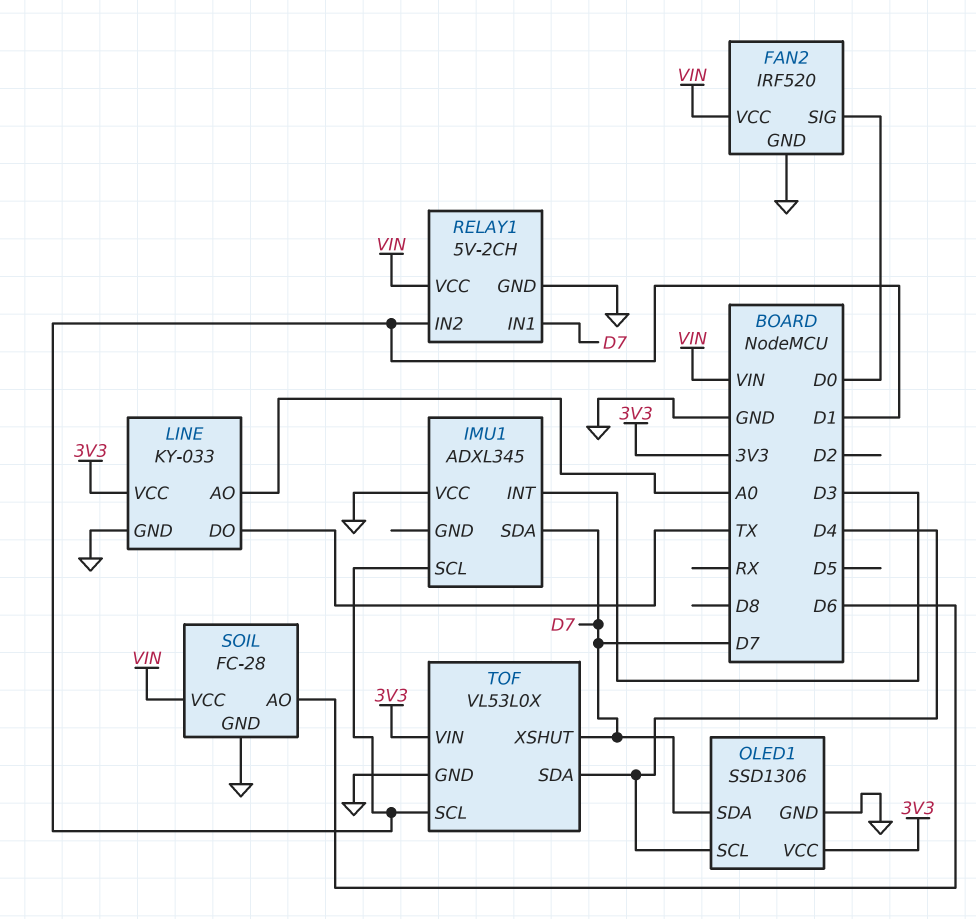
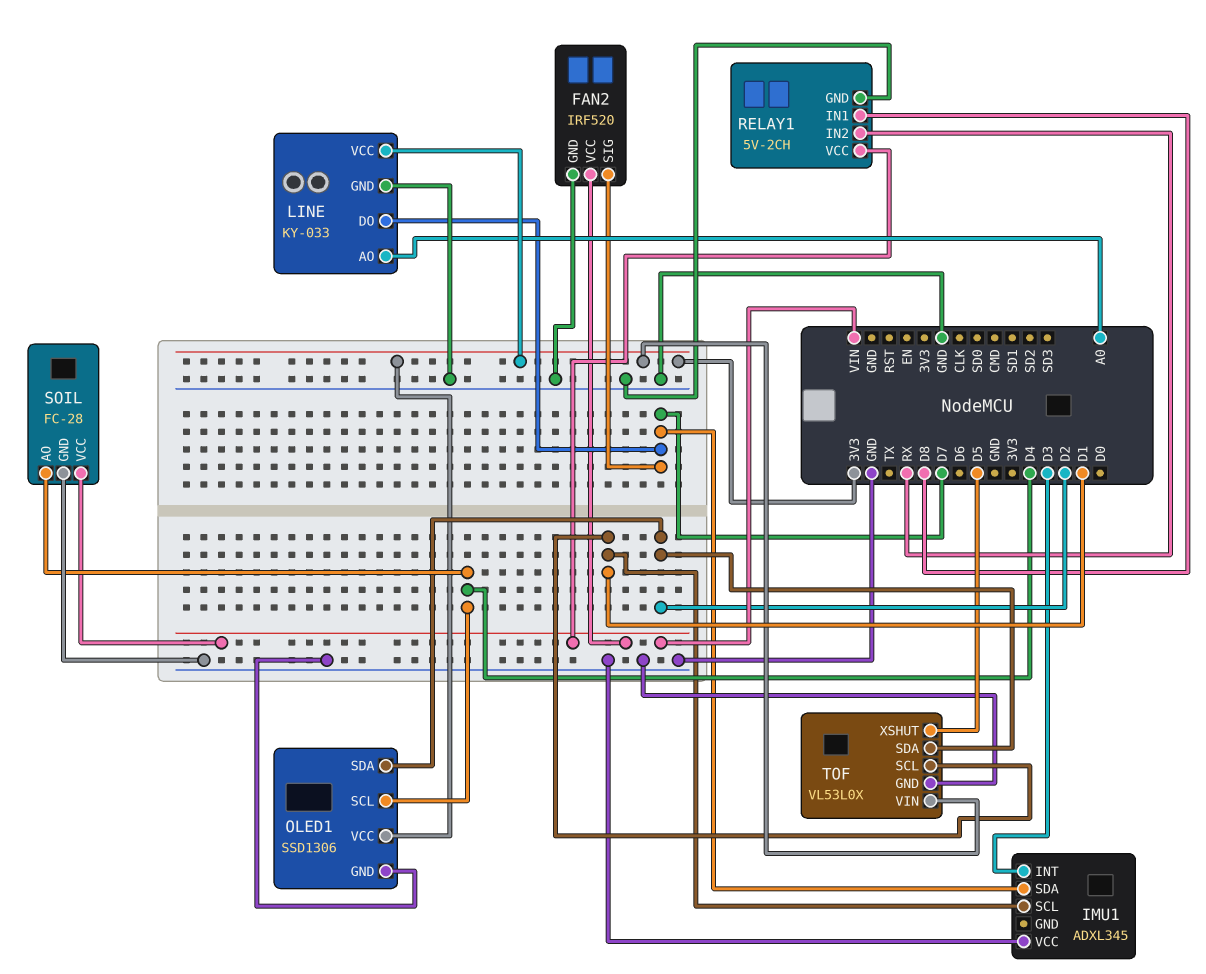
FAN2 pin SIG: D0 -> D7
LINE pin DO: TX -> D7
OLED1 pin SDA: D7 -> D2
RELAY1 pin IN1: D7 -> D8
RELAY1 pin IN2: D1 -> RX
SOIL pin AO: D6 -> D4
TOF pin SDA: D4 -> D2
TOF pin XSHUT: D7 -> D5

